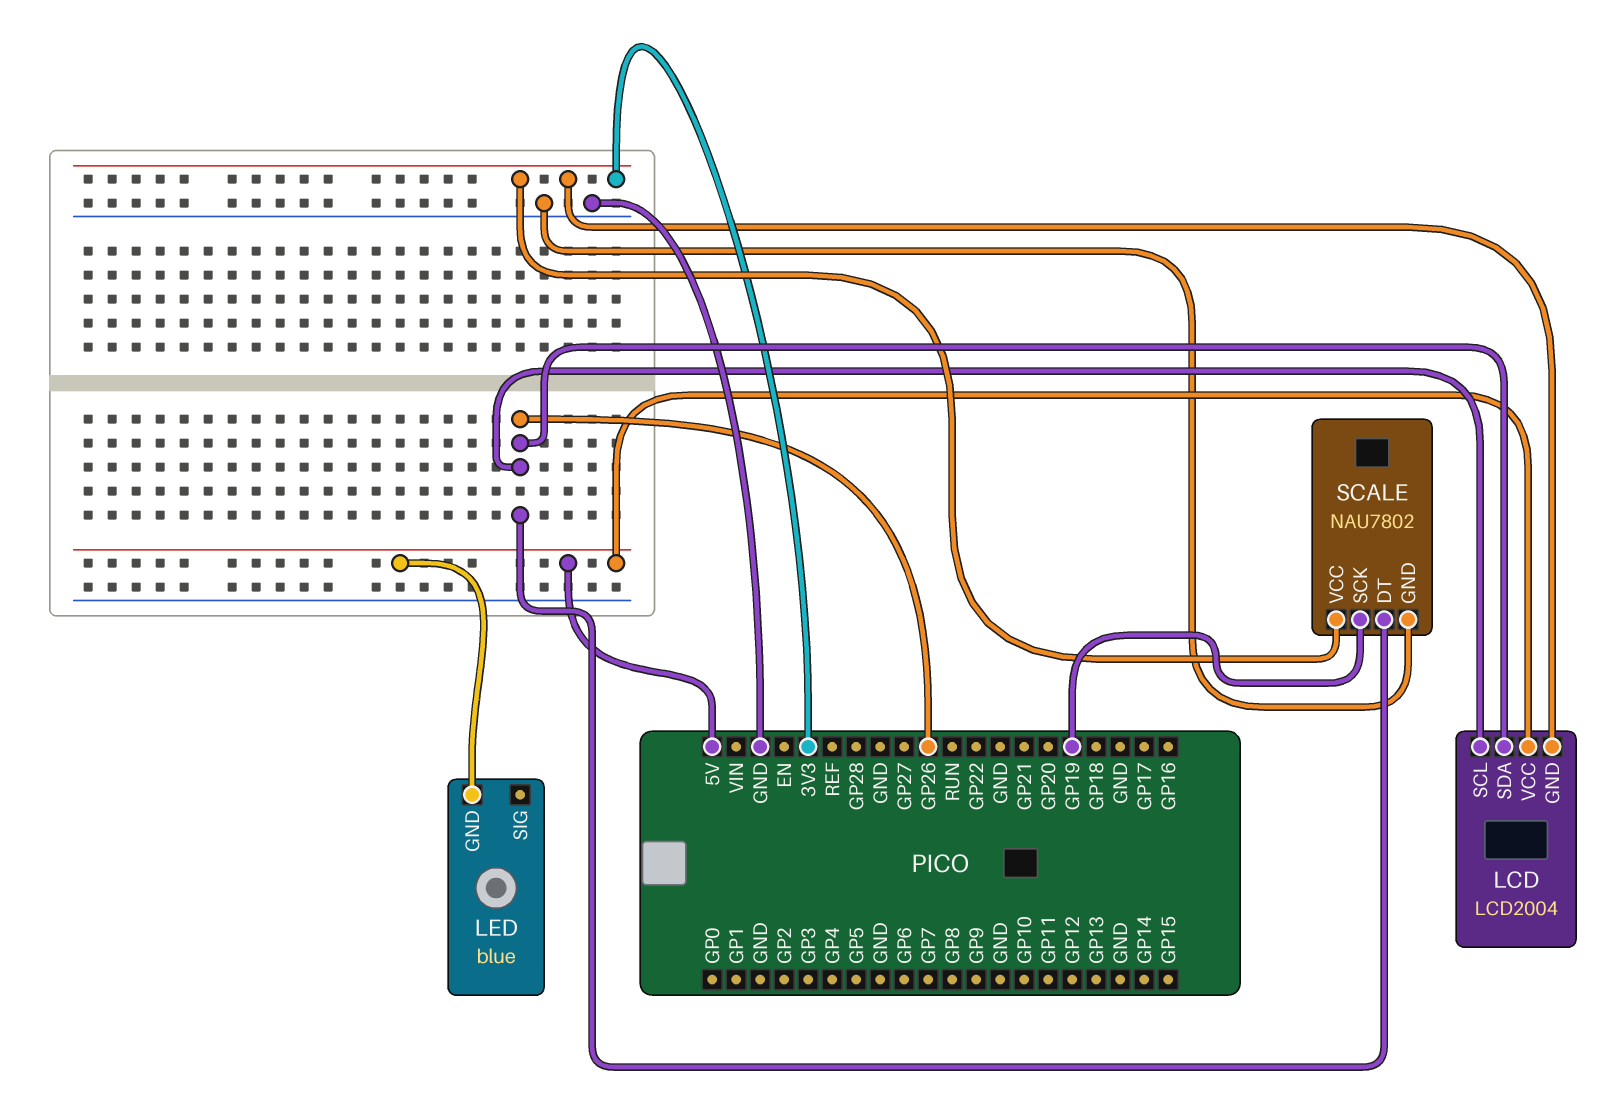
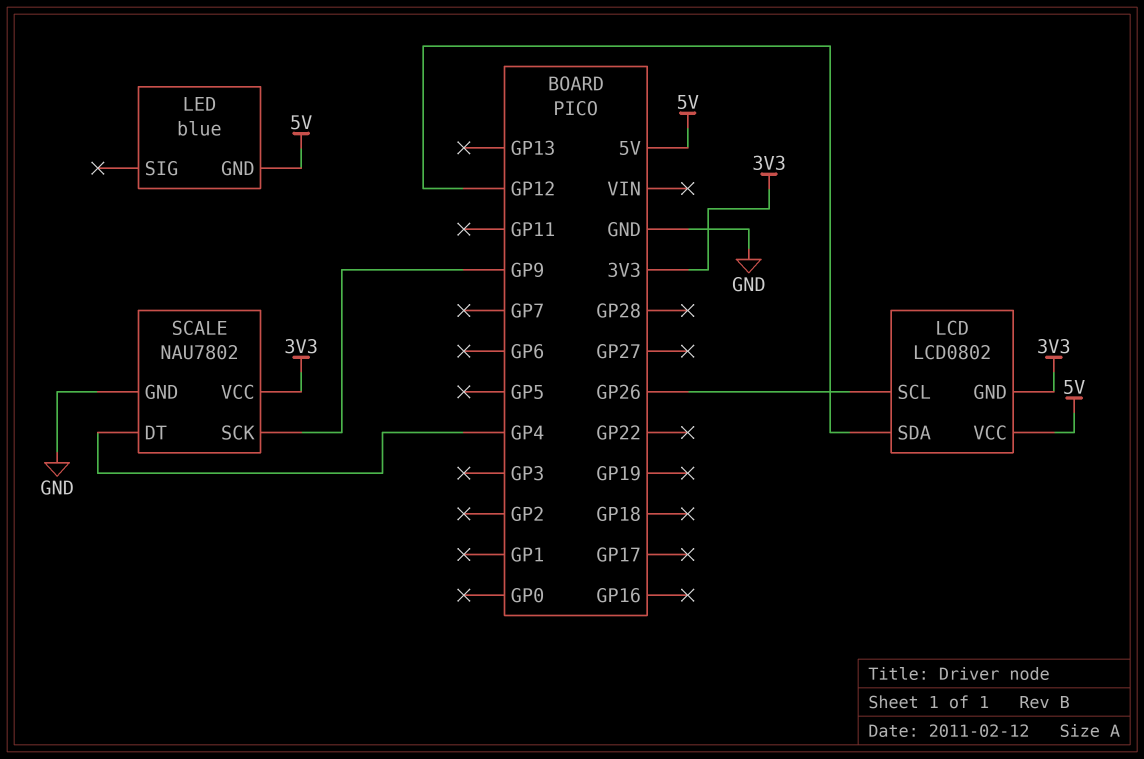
LCD: LCD2004 -> LCD0802
LCD pin SDA: GP26 -> GP12
SCALE pin DT: GP26 -> GP4
SCALE pin SCK: GP19 -> GP9

